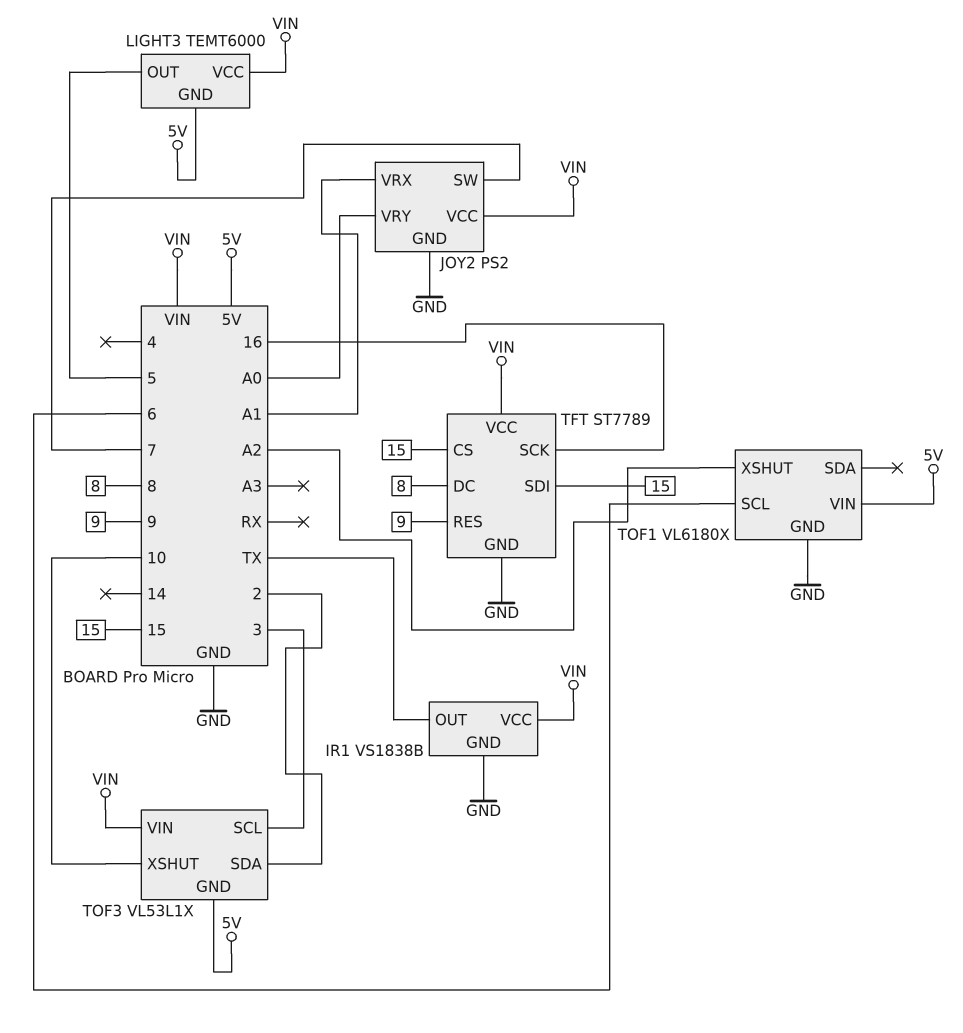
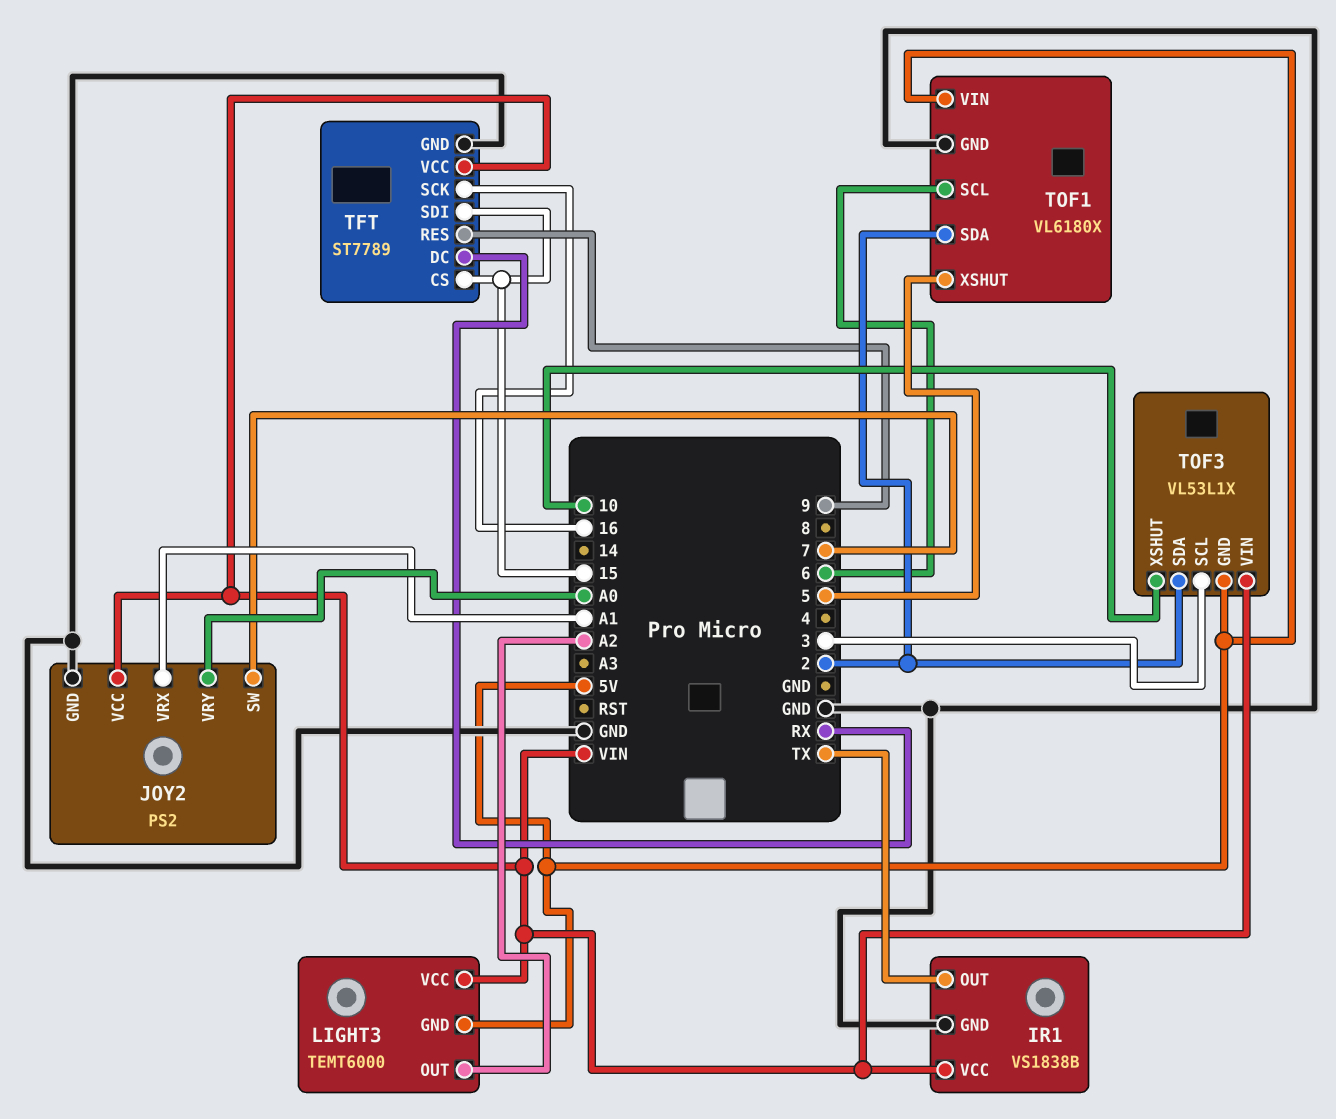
LIGHT3 pin OUT: 5 -> A2
TFT pin DC: 8 -> RX
TOF1 pin SDA: none -> 2
TOF1 pin XSHUT: A2 -> 5

